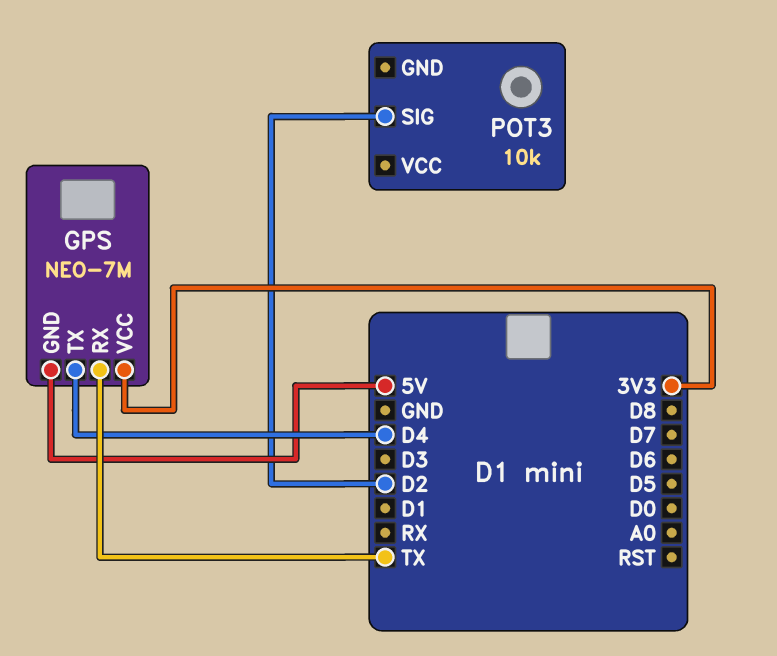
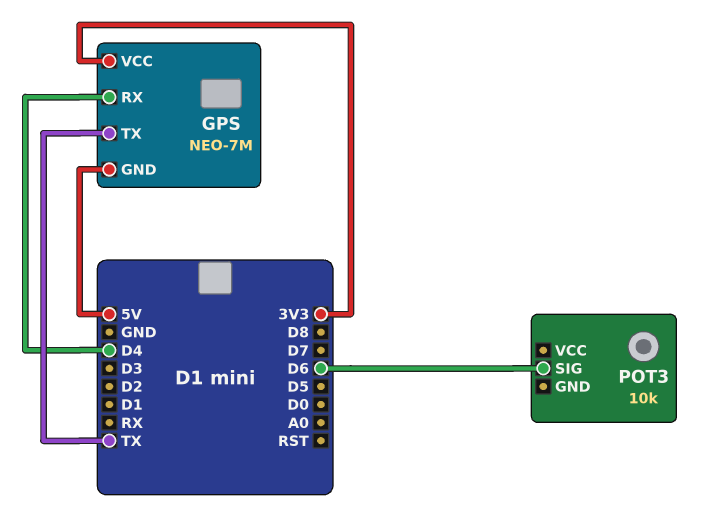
GPS pin RX: TX -> D4
GPS pin TX: D4 -> TX
POT3 pin SIG: D2 -> D6

